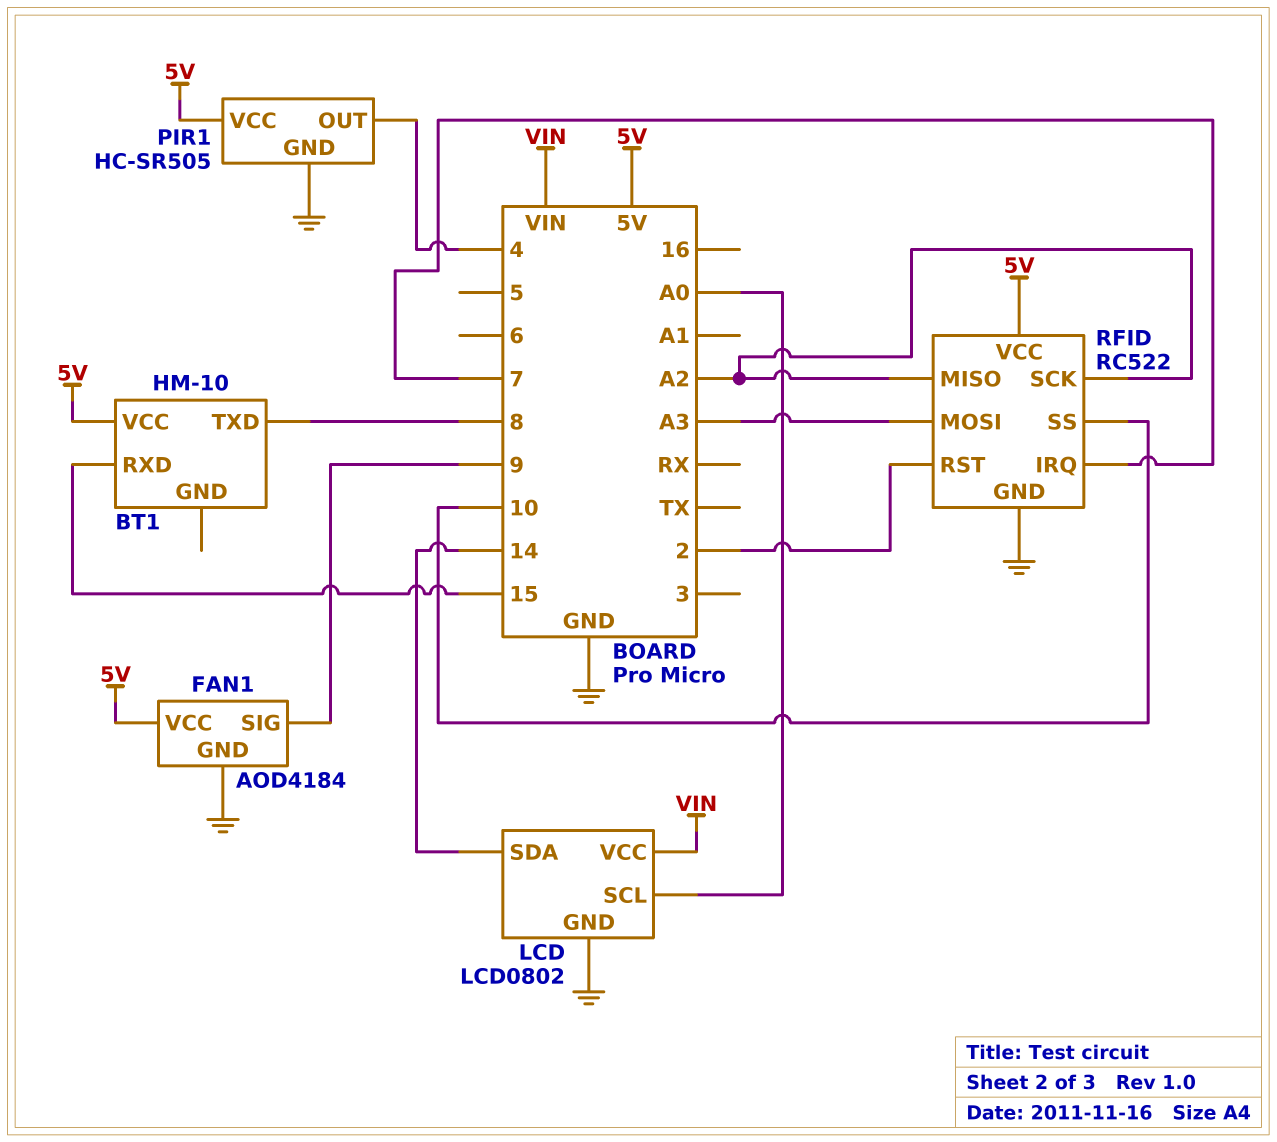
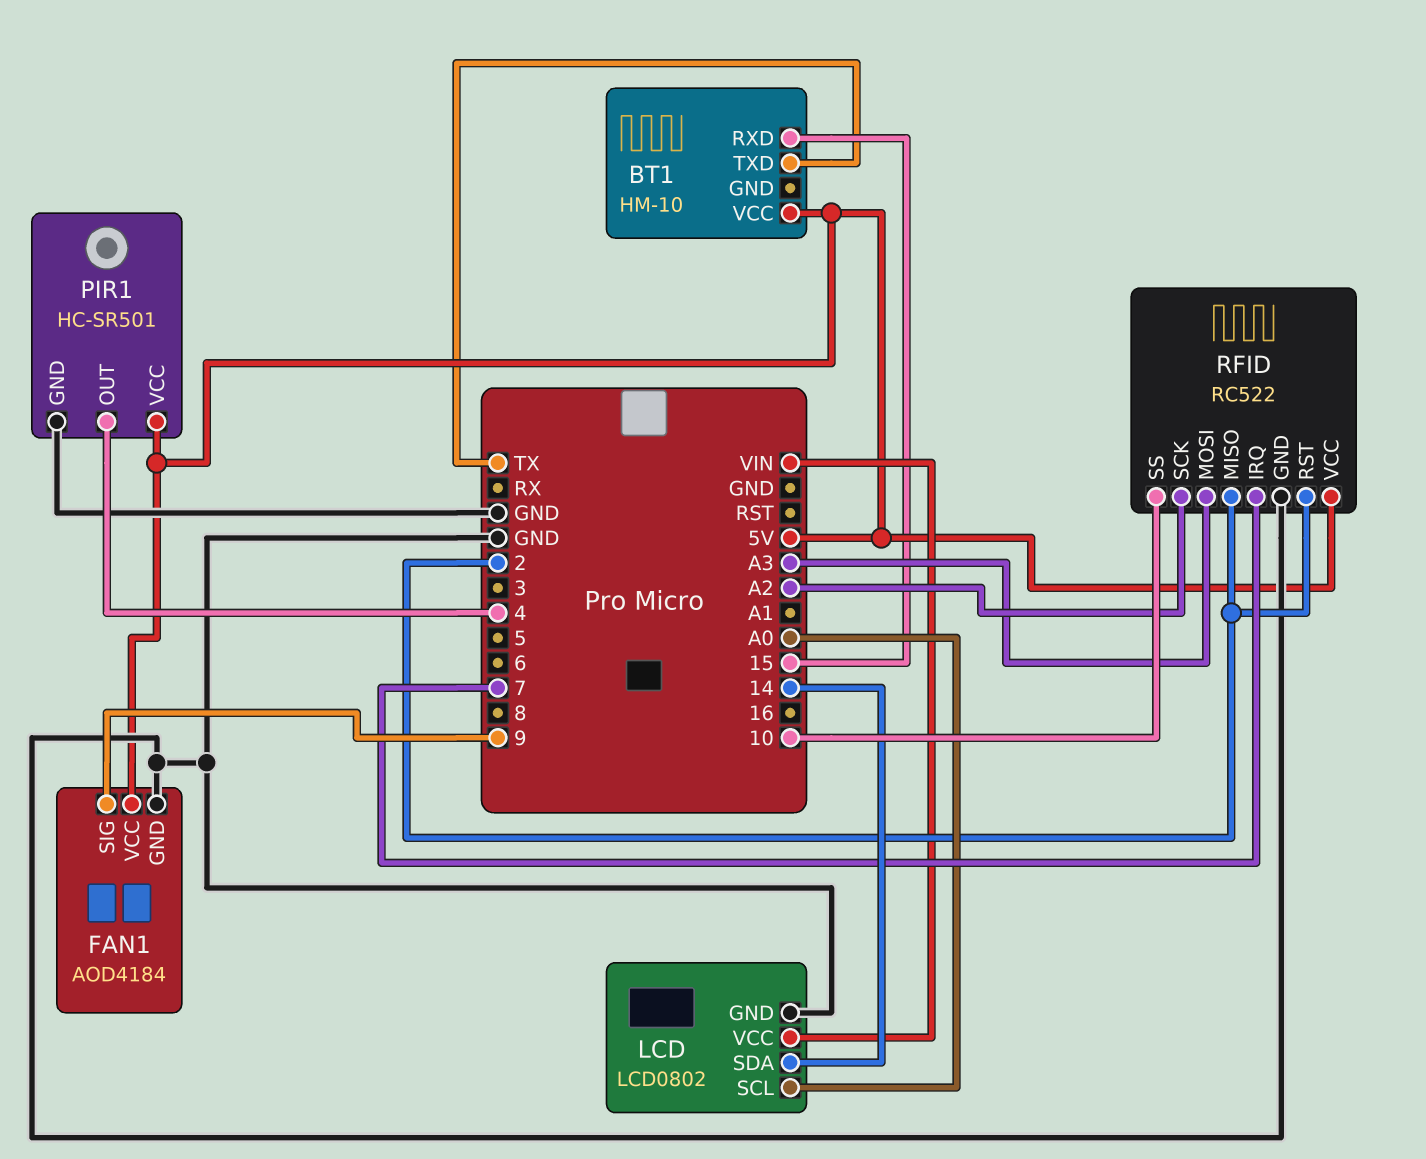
BT1 pin TXD: 8 -> TX
PIR1: HC-SR505 -> HC-SR501
RFID pin MISO: A2 -> 2

